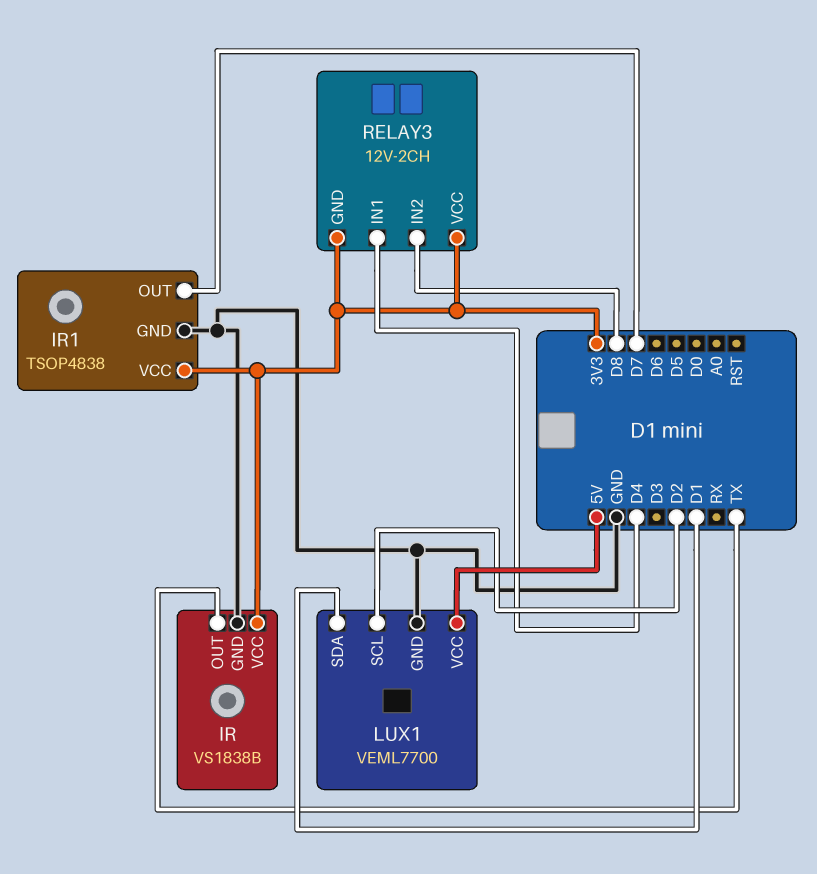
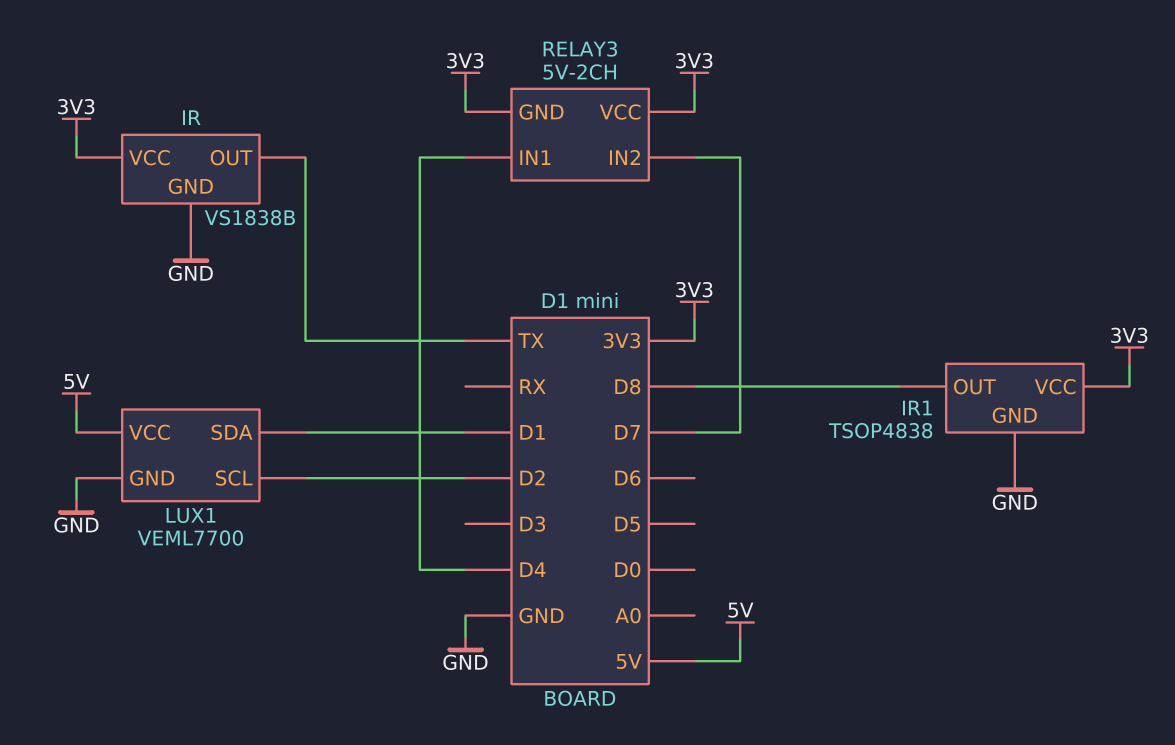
IR1 pin OUT: D7 -> D8
RELAY3: 12V-2CH -> 5V-2CH
RELAY3 pin IN2: D8 -> D7

